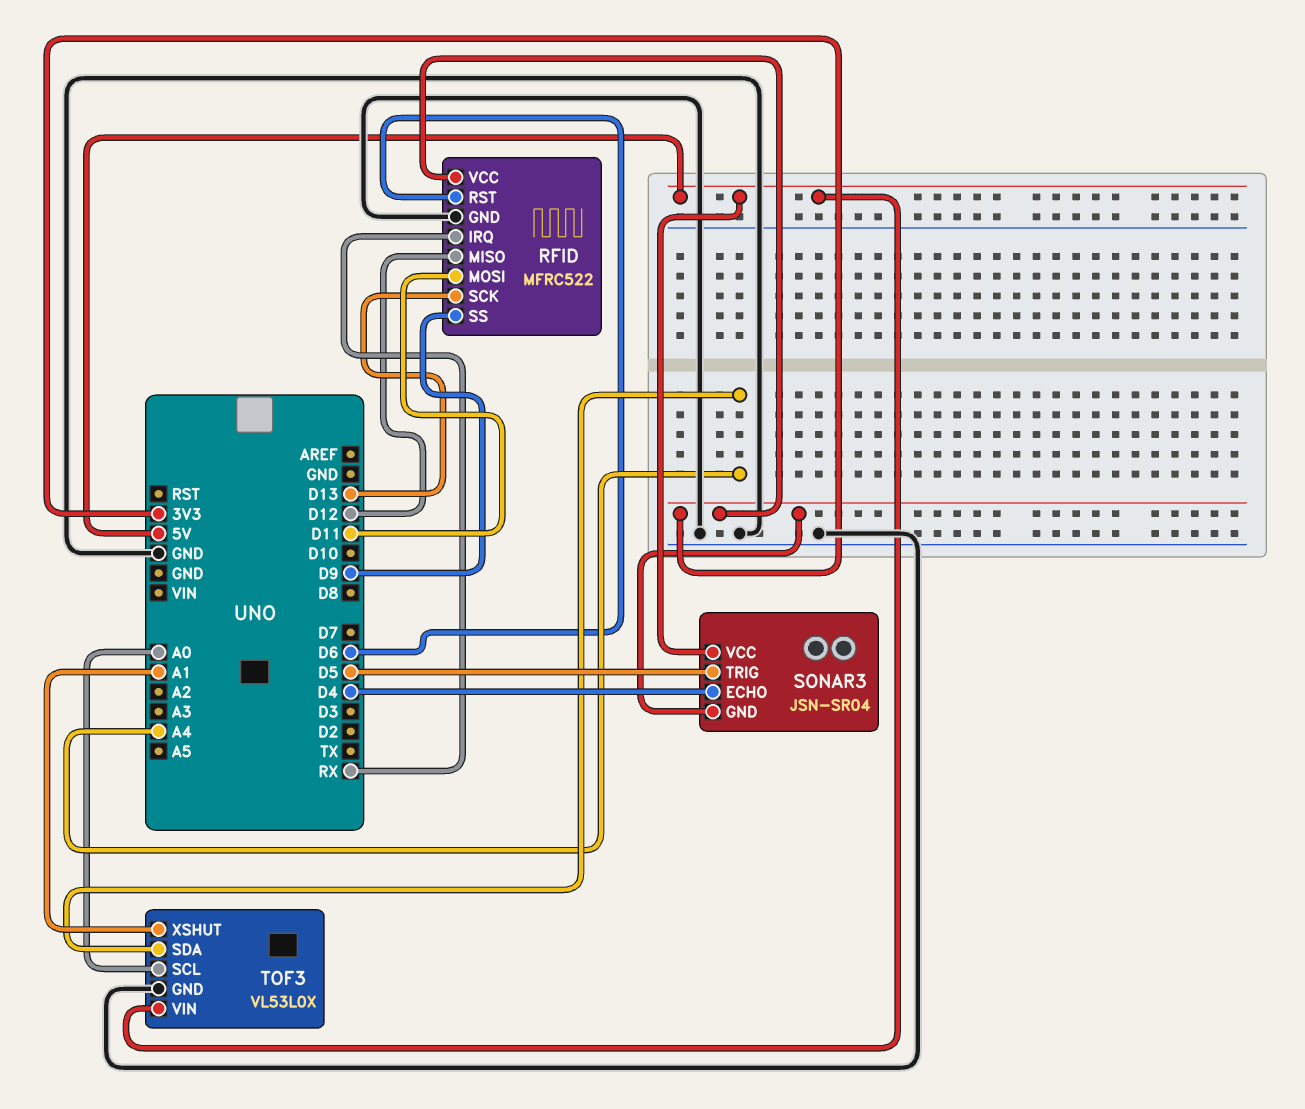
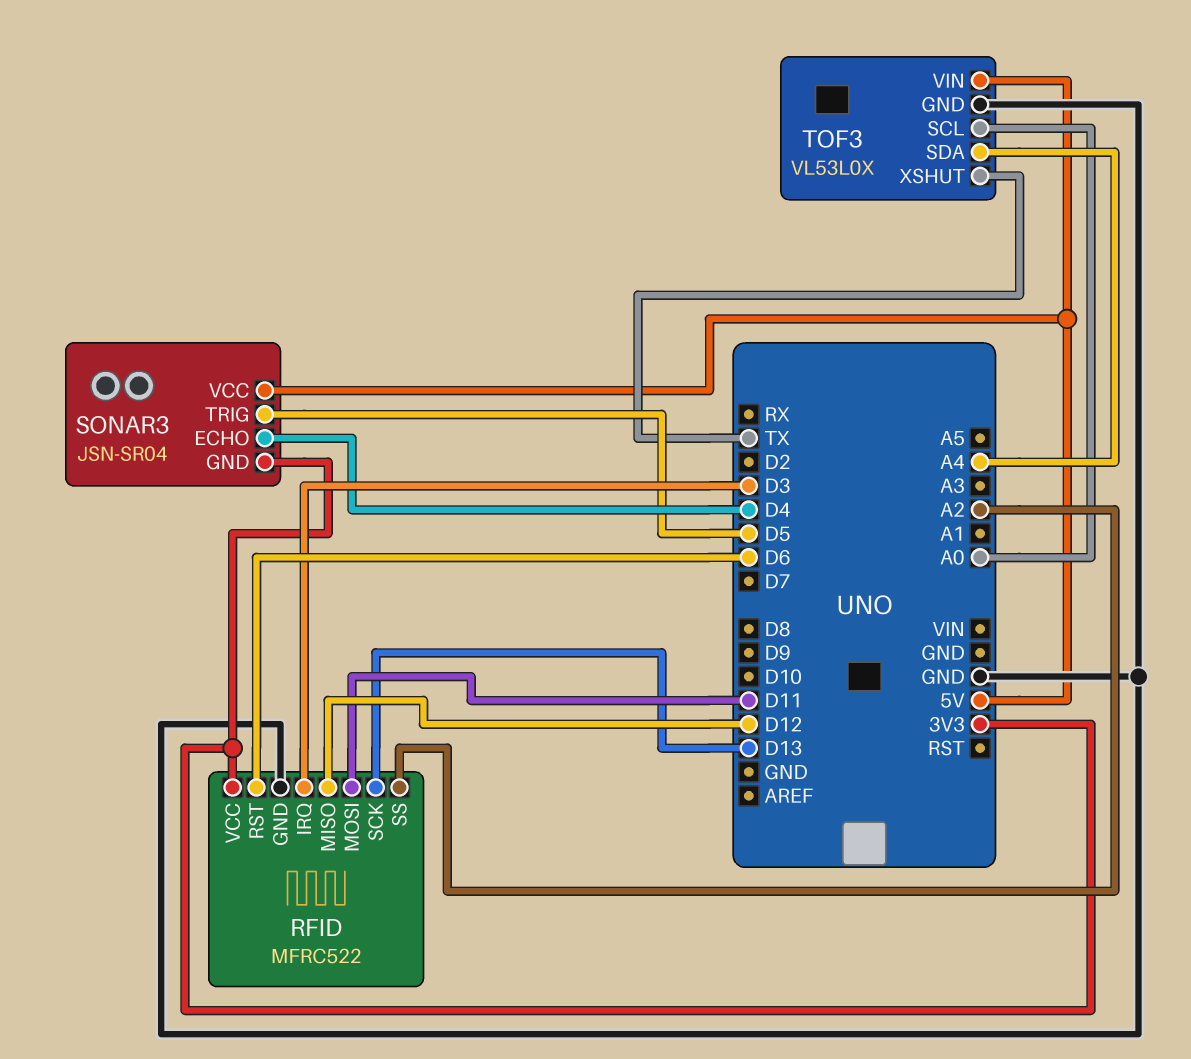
RFID pin IRQ: RX -> D3
RFID pin SS: D9 -> A2
TOF3 pin XSHUT: A1 -> TX

